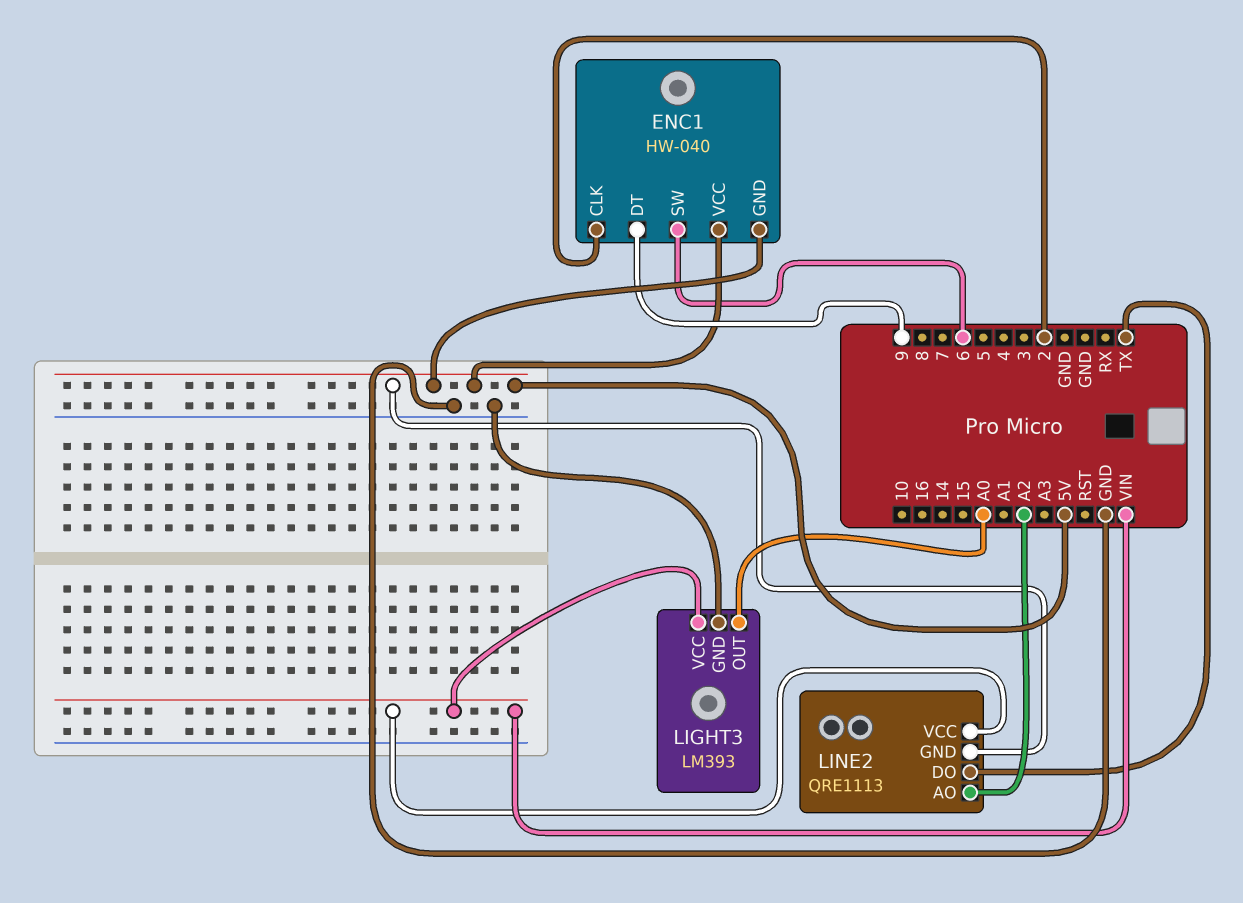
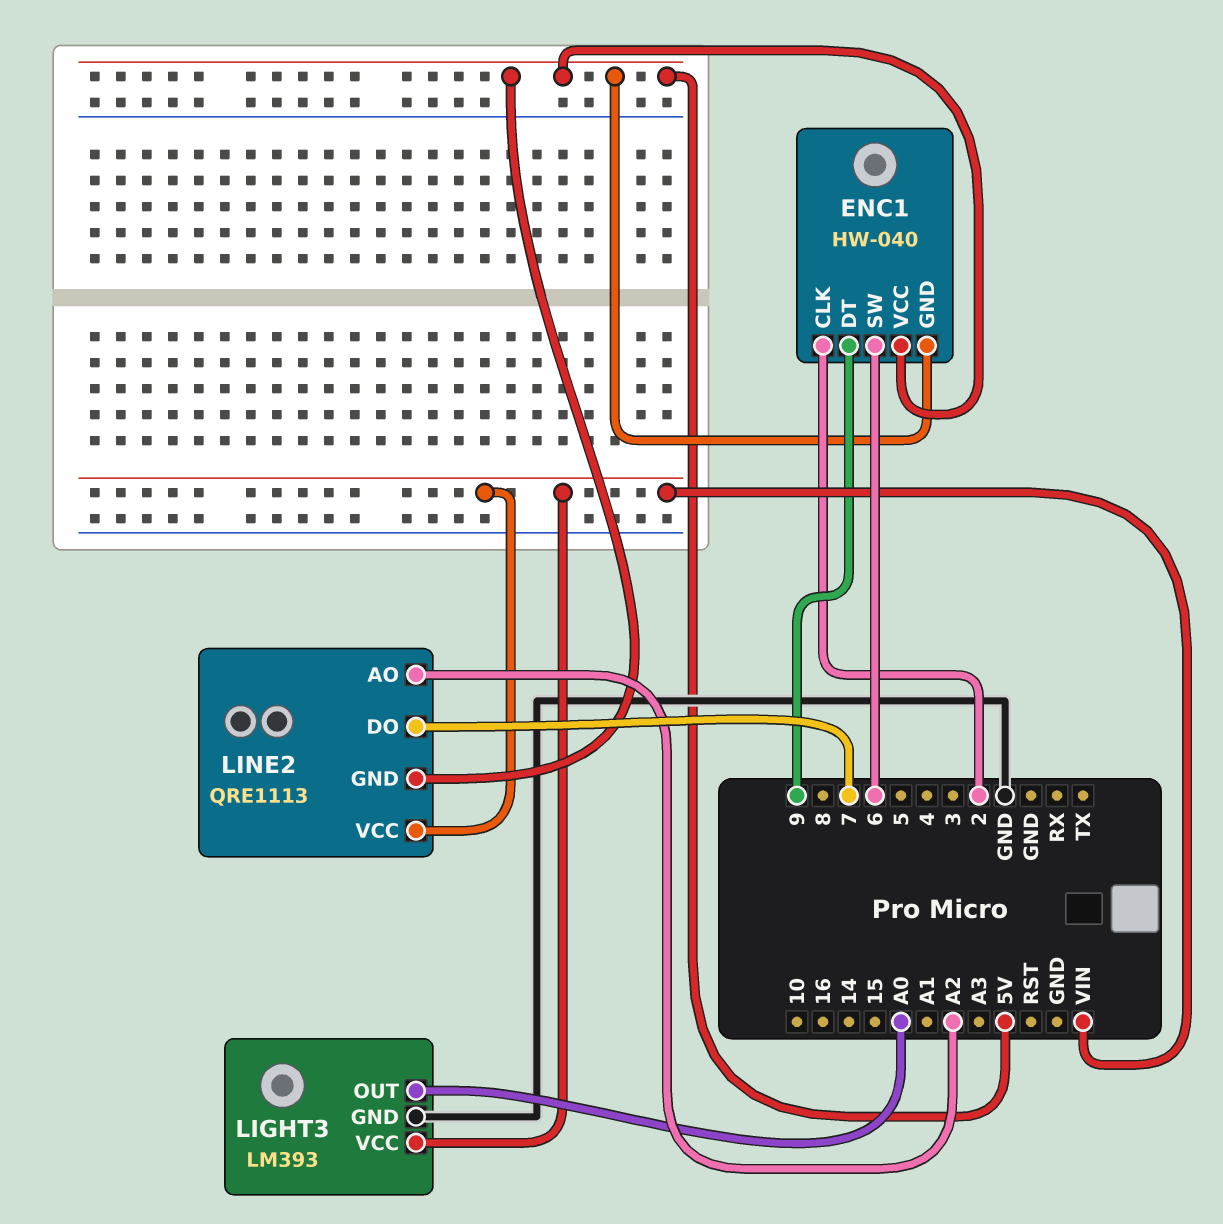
LINE2 pin DO: TX -> 7

